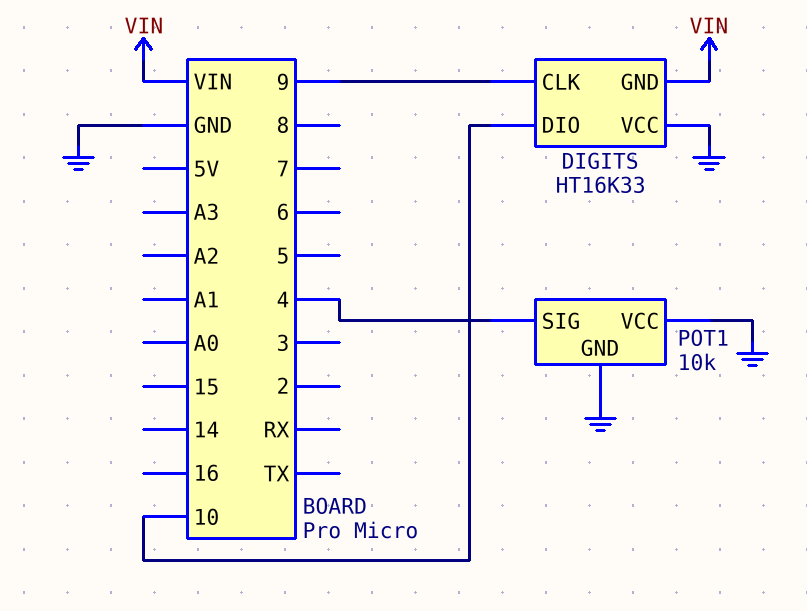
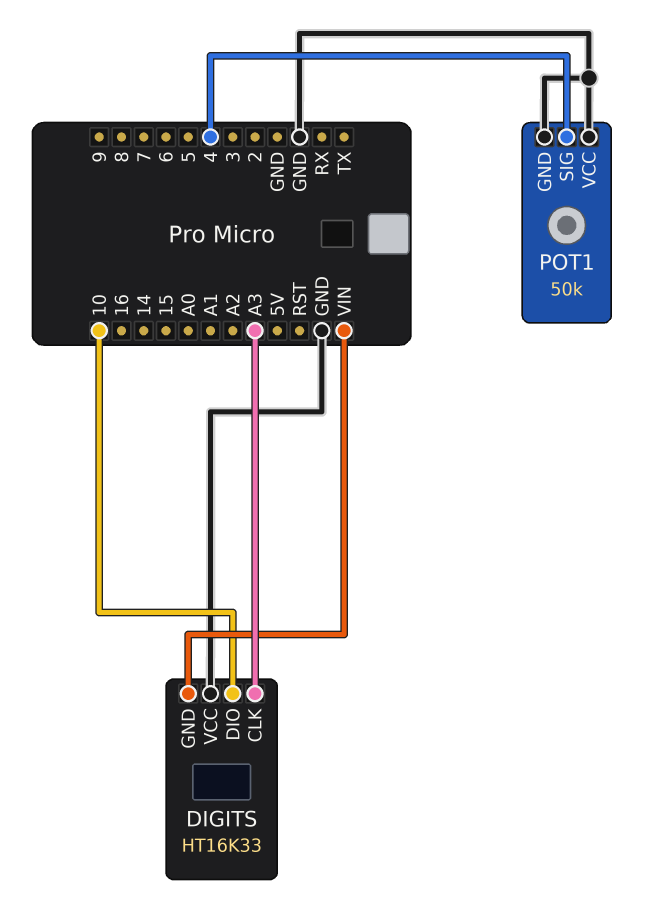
DIGITS pin CLK: 9 -> A3
POT1: 10k -> 50k

